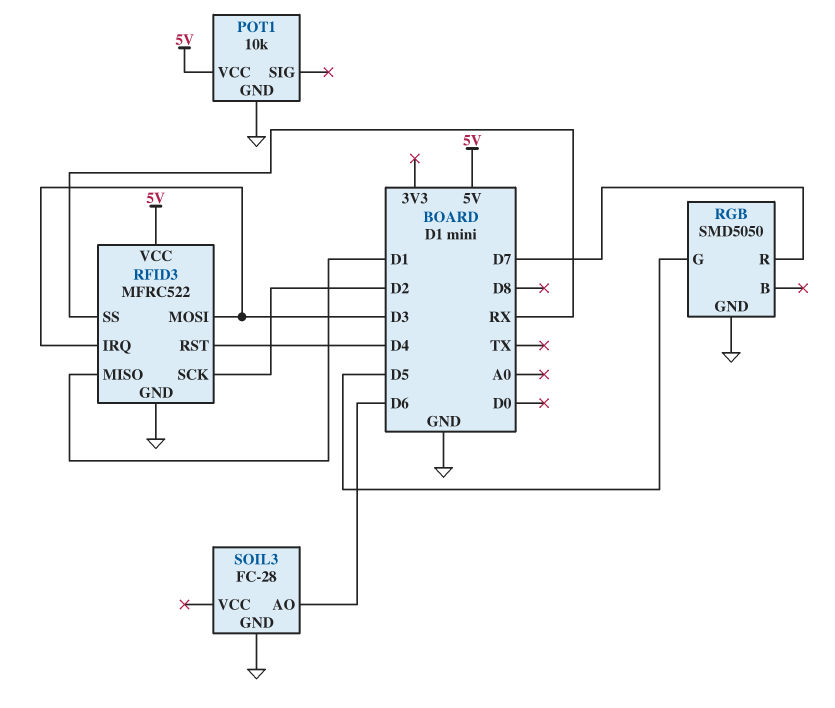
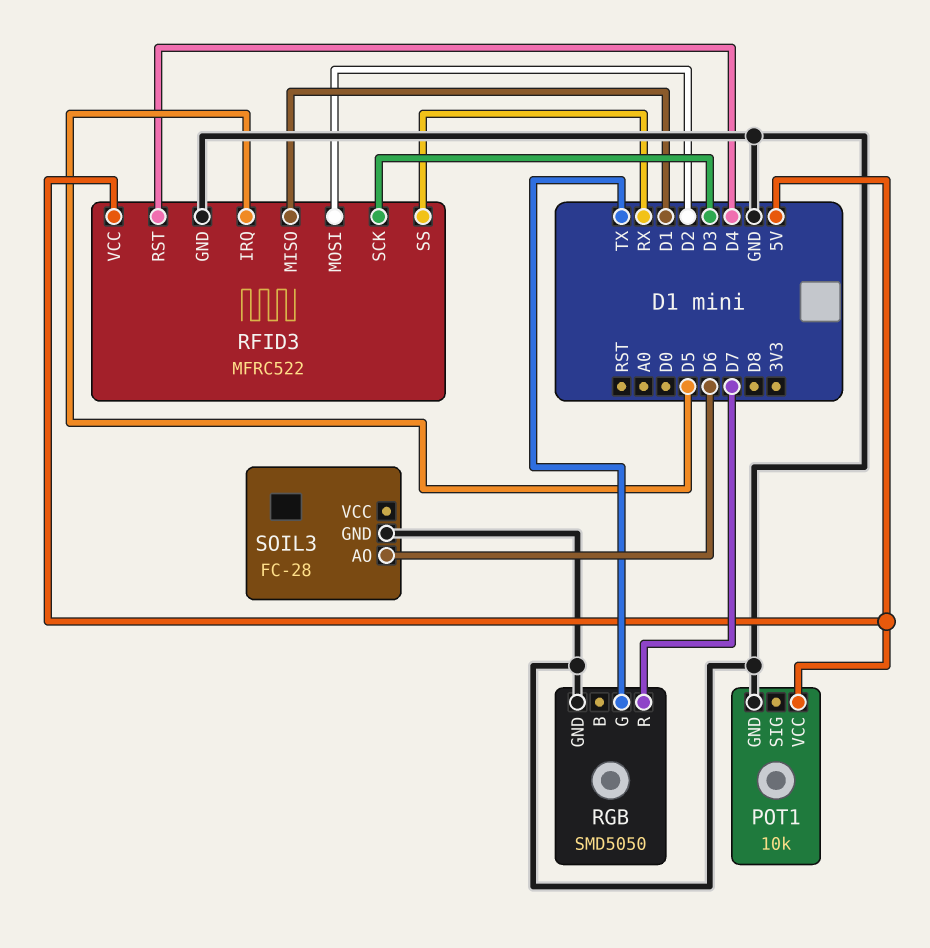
RFID3 pin IRQ: D3 -> D5
RFID3 pin MOSI: D3 -> D2
RFID3 pin SCK: D2 -> D3
RGB pin G: D5 -> TX

